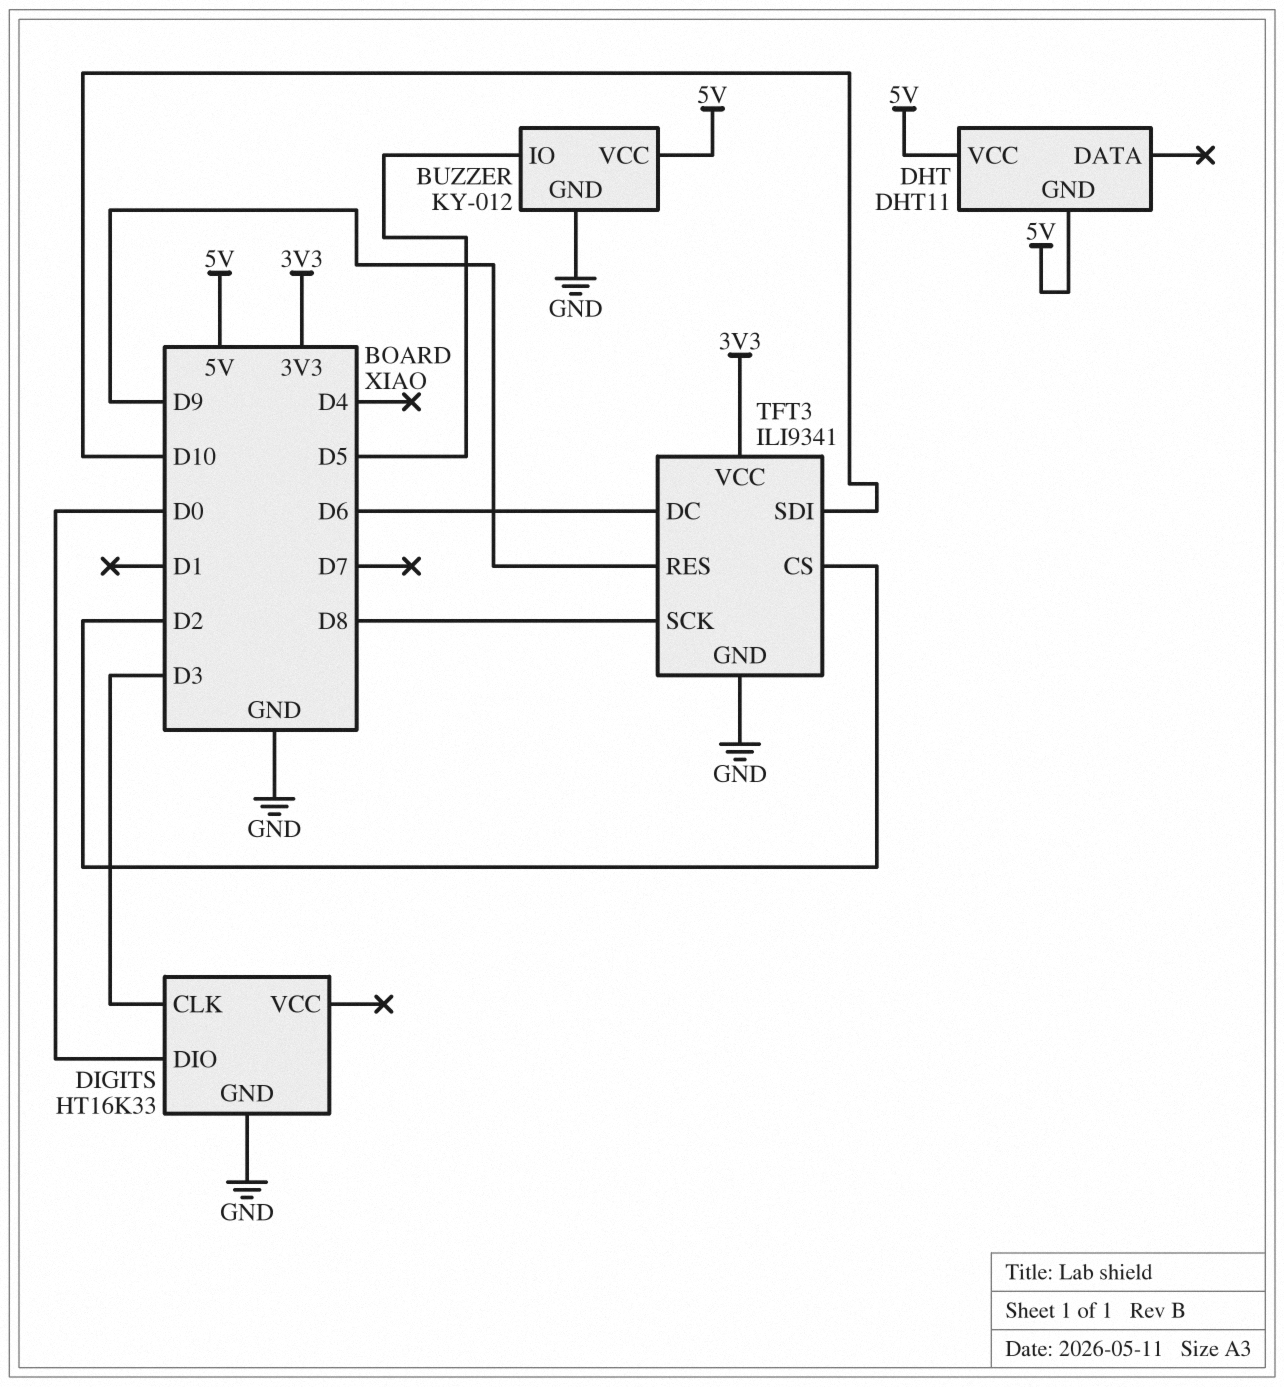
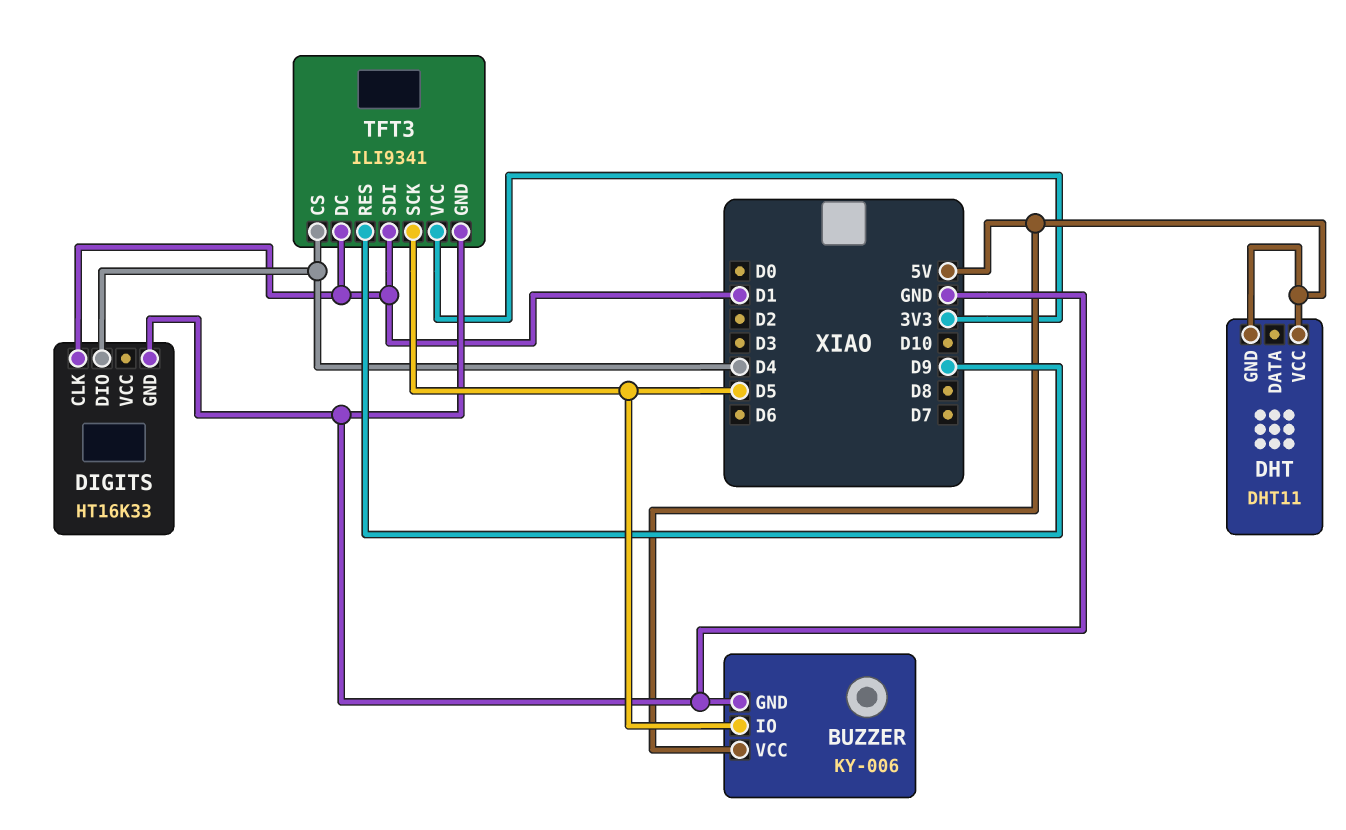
BUZZER: KY-012 -> KY-006
DIGITS pin CLK: D3 -> D1
DIGITS pin DIO: D0 -> D4
TFT3 pin CS: D2 -> D4
TFT3 pin DC: D6 -> D1
TFT3 pin SCK: D8 -> D5
TFT3 pin SDI: D10 -> D1

